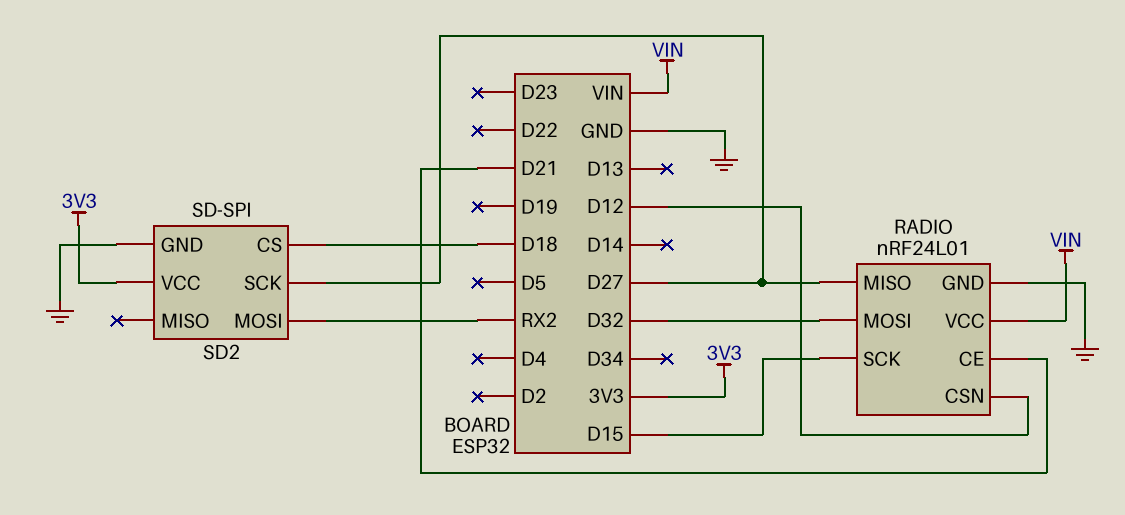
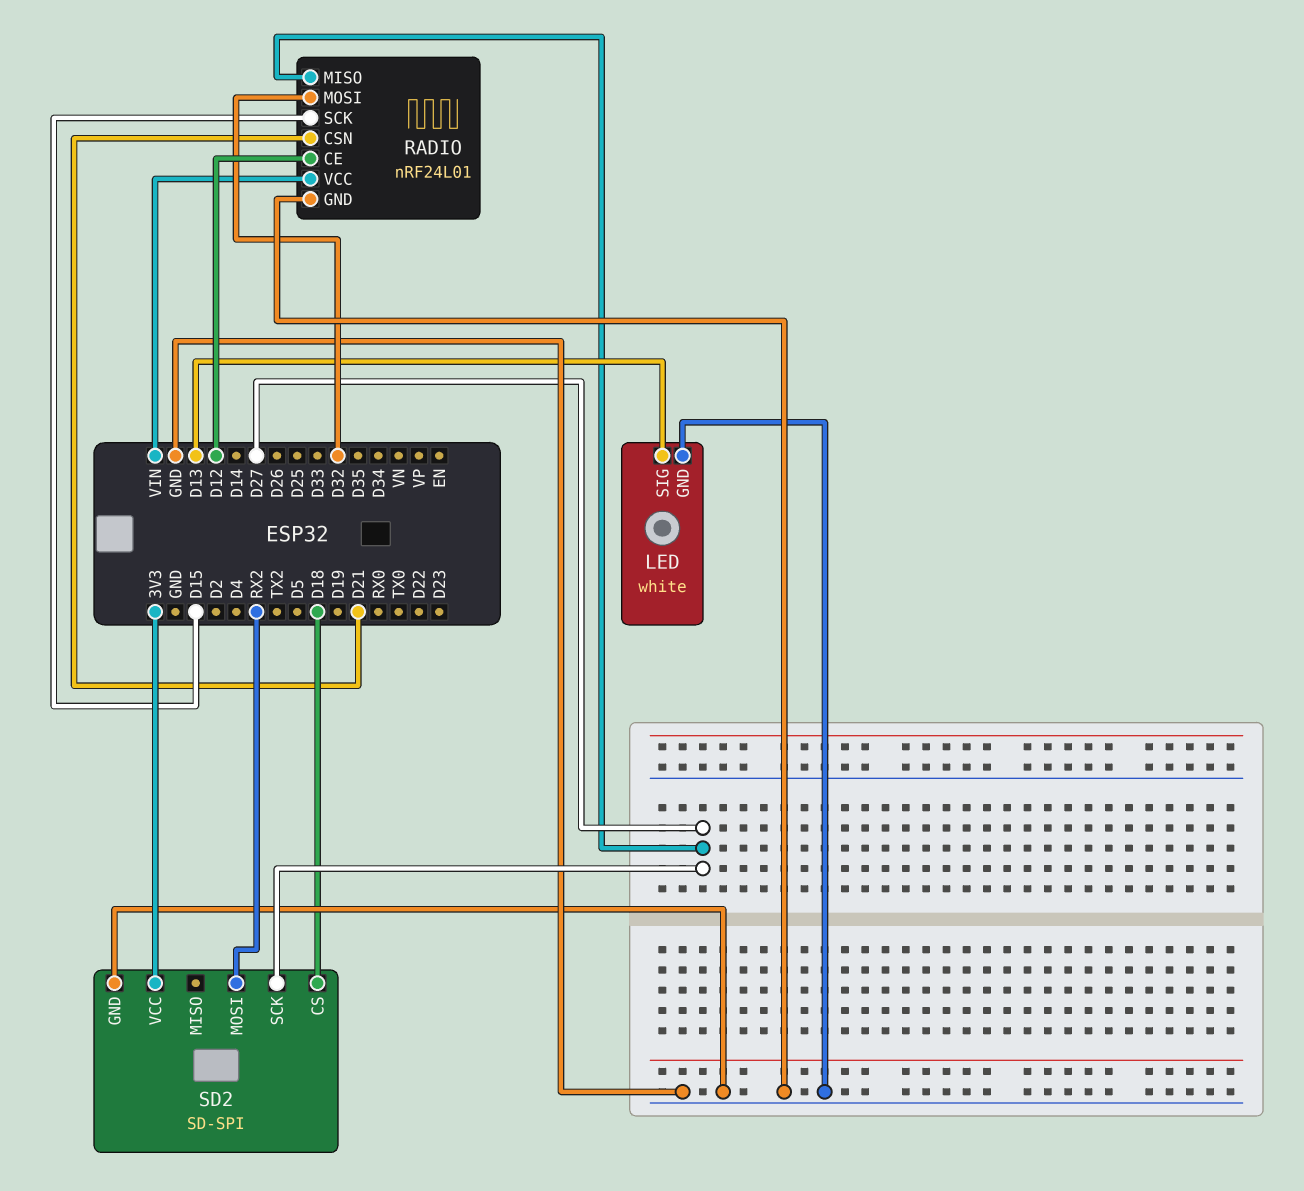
LED: none -> white
LED pin GND: none -> GND
LED pin SIG: none -> D13
RADIO pin CE: D21 -> D12
RADIO pin CSN: D12 -> D21

